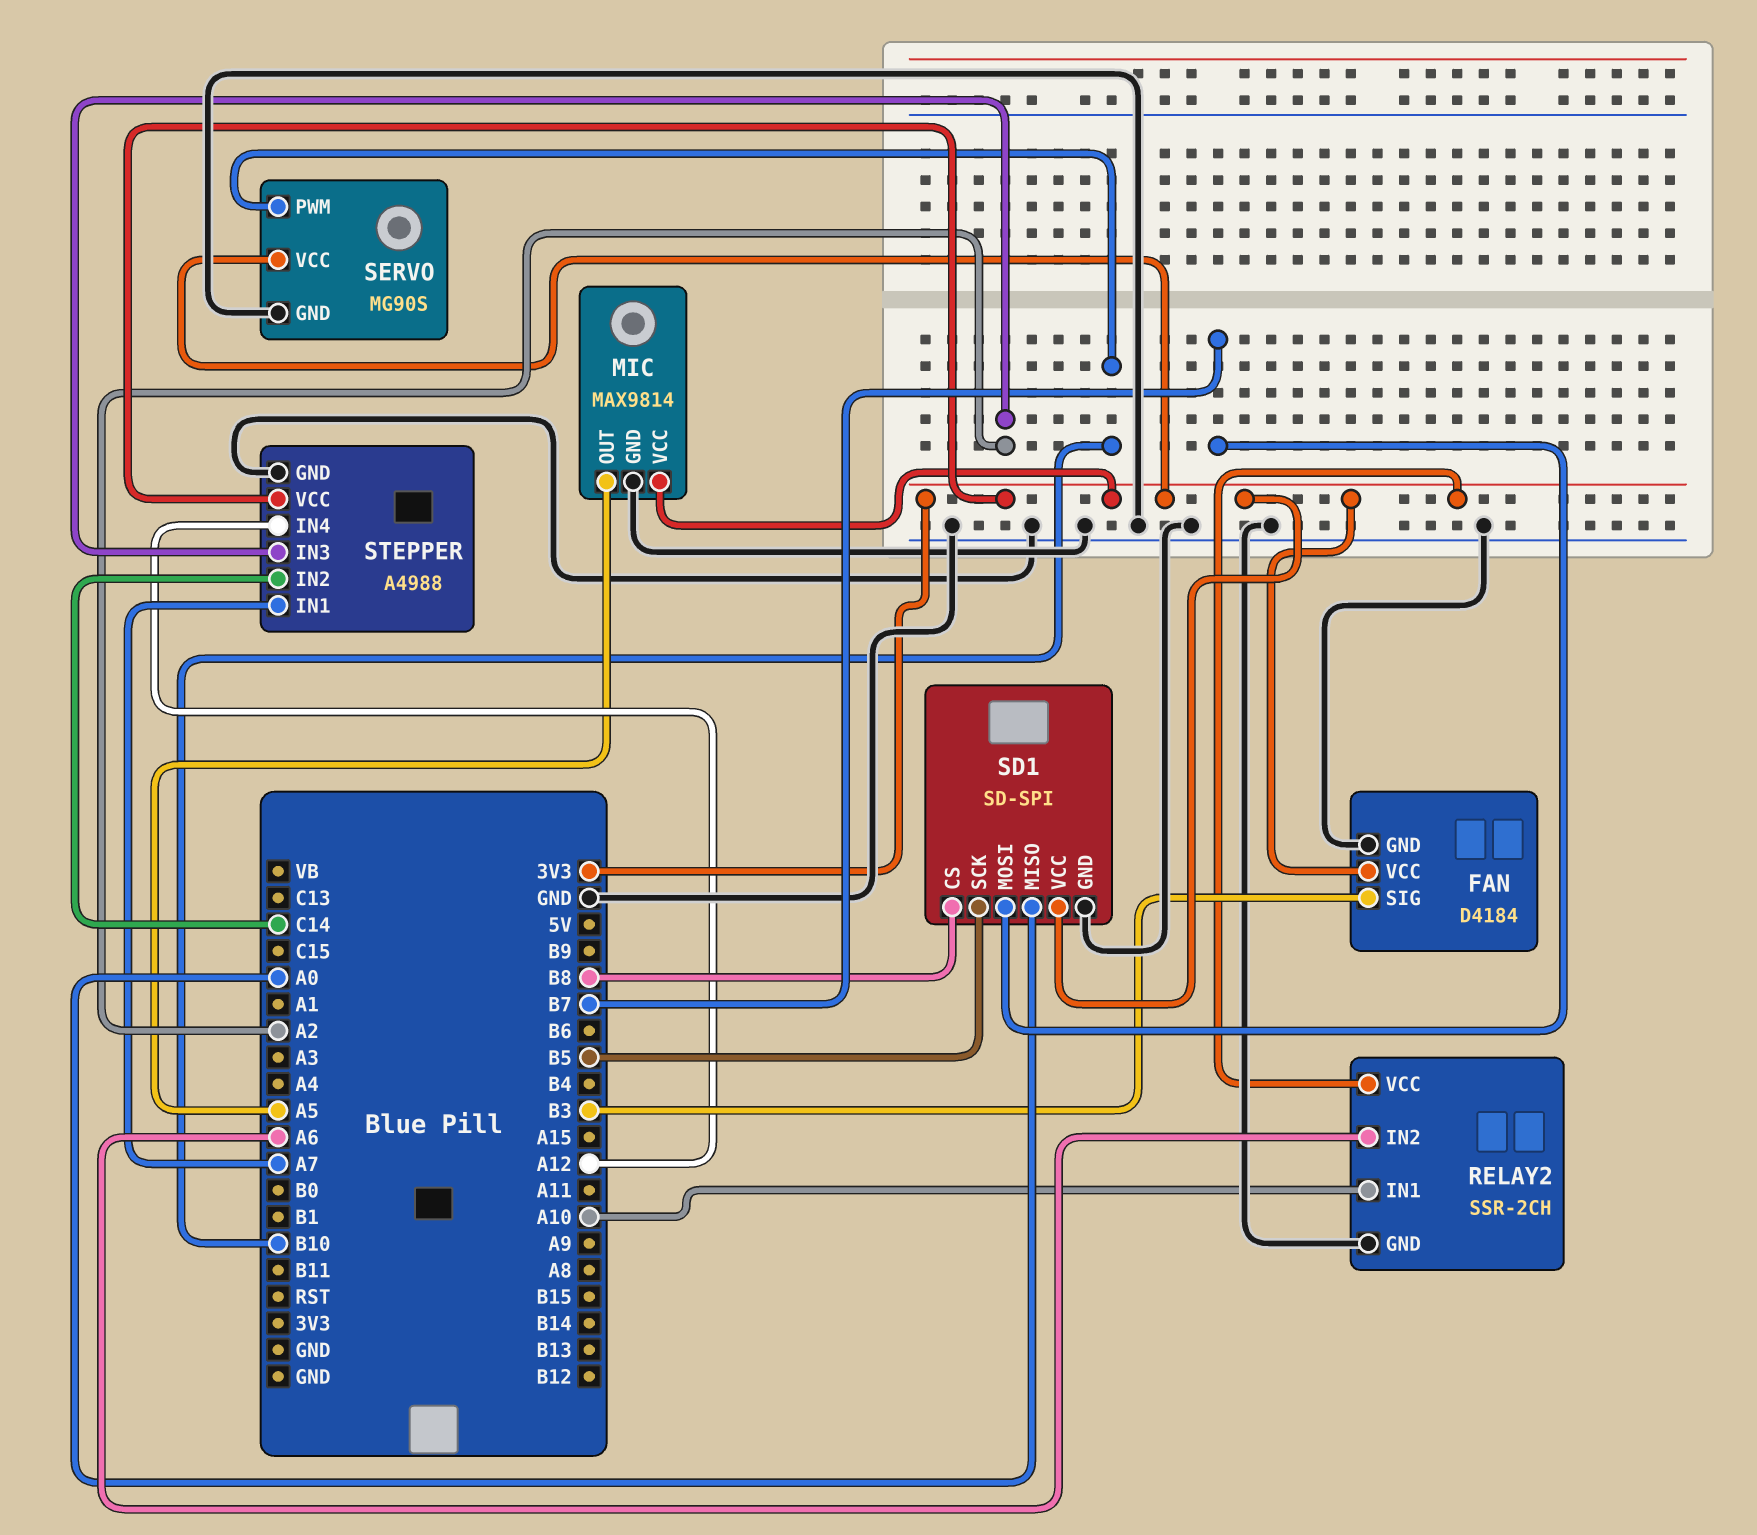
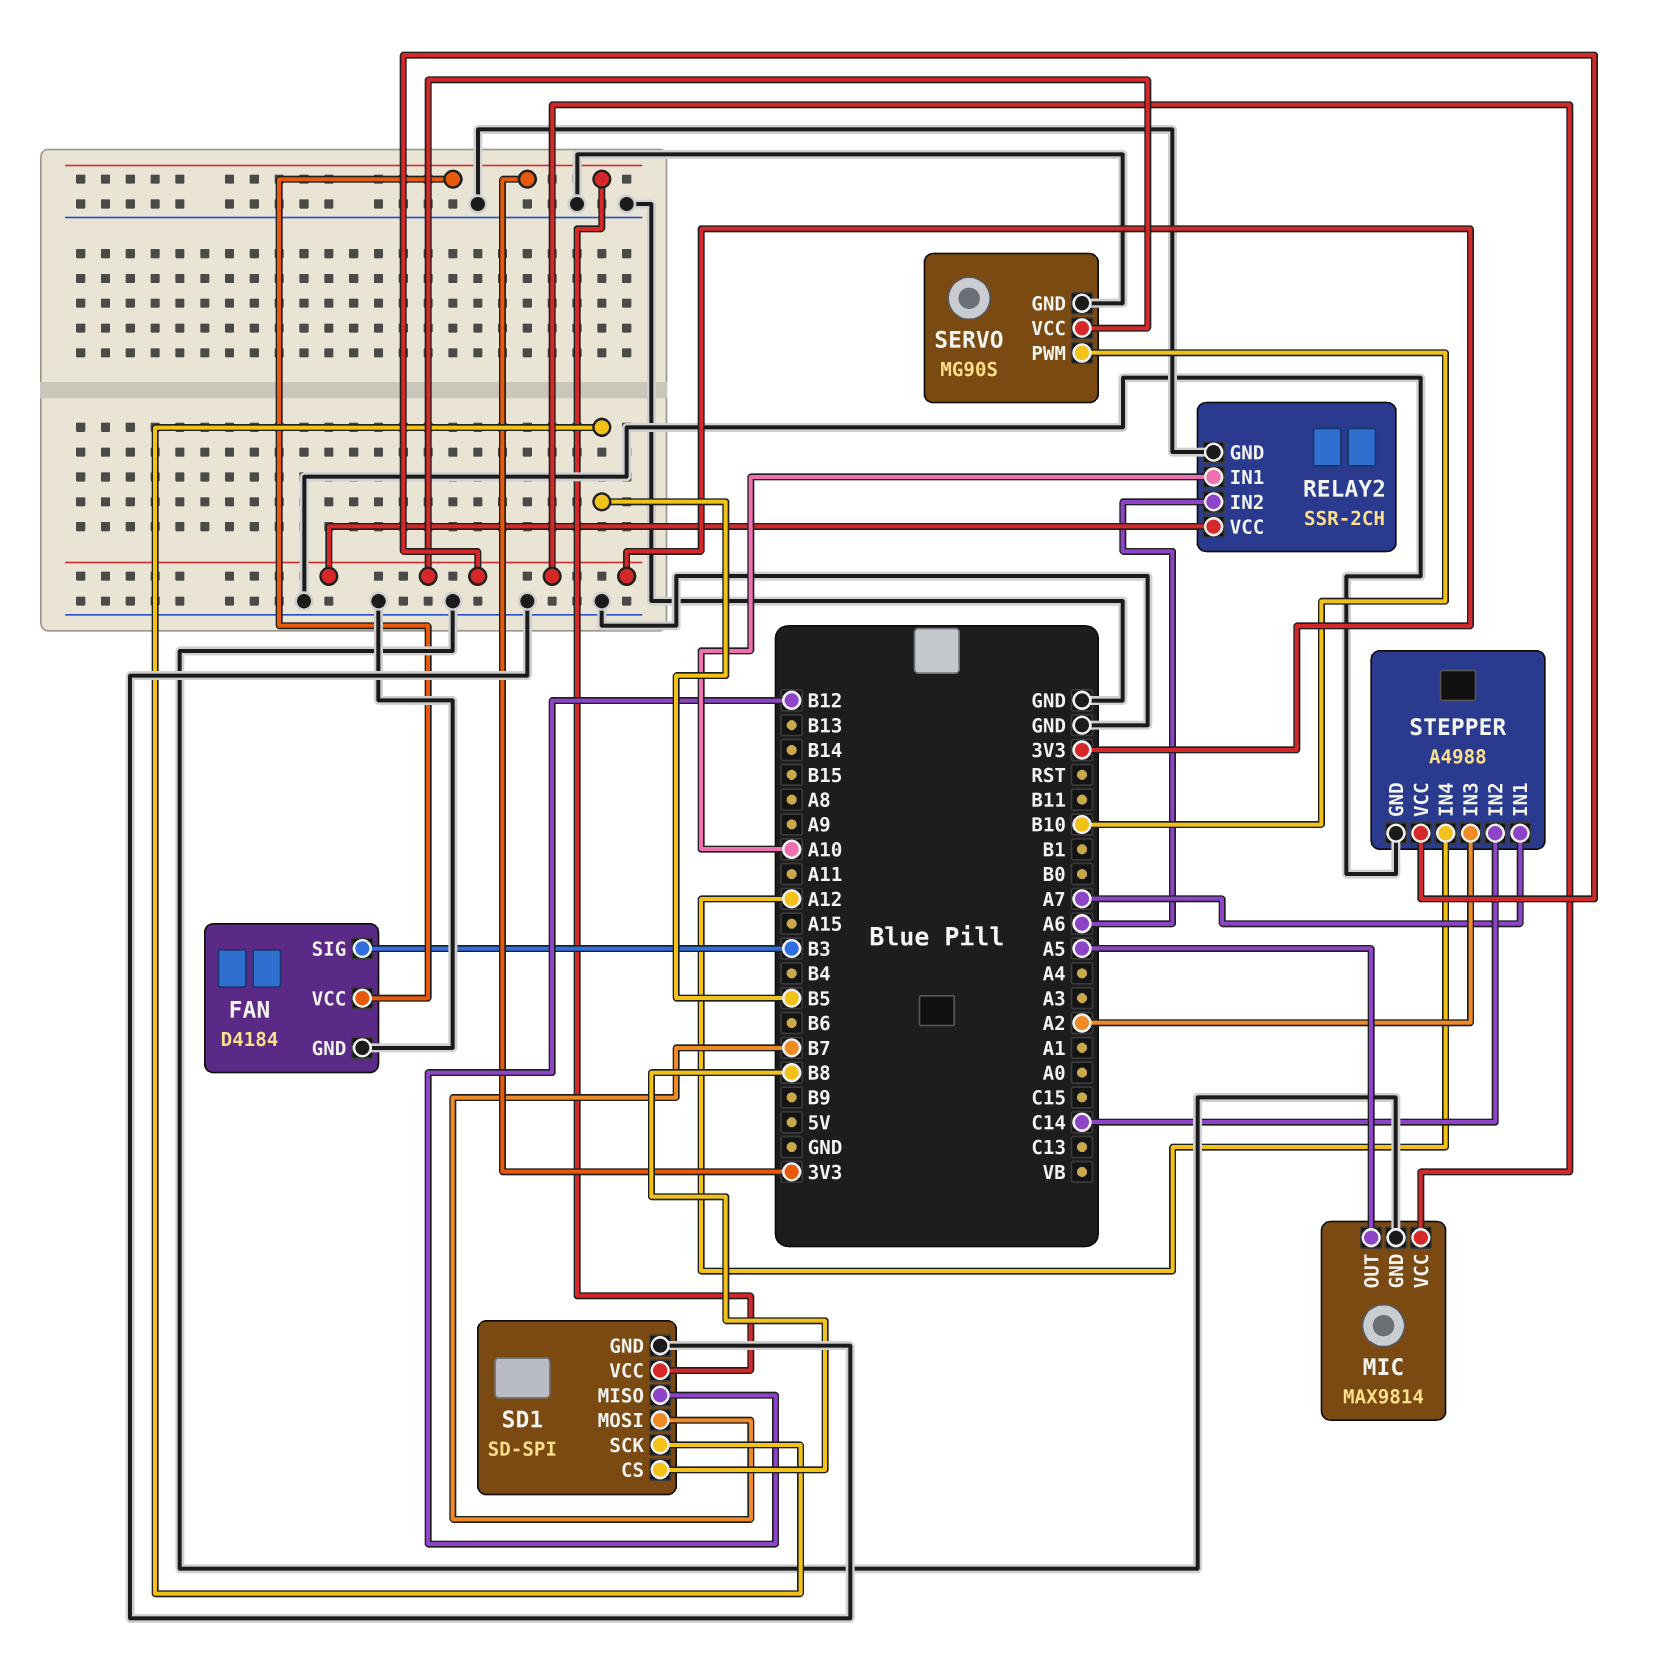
SD1 pin MISO: A0 -> B12

